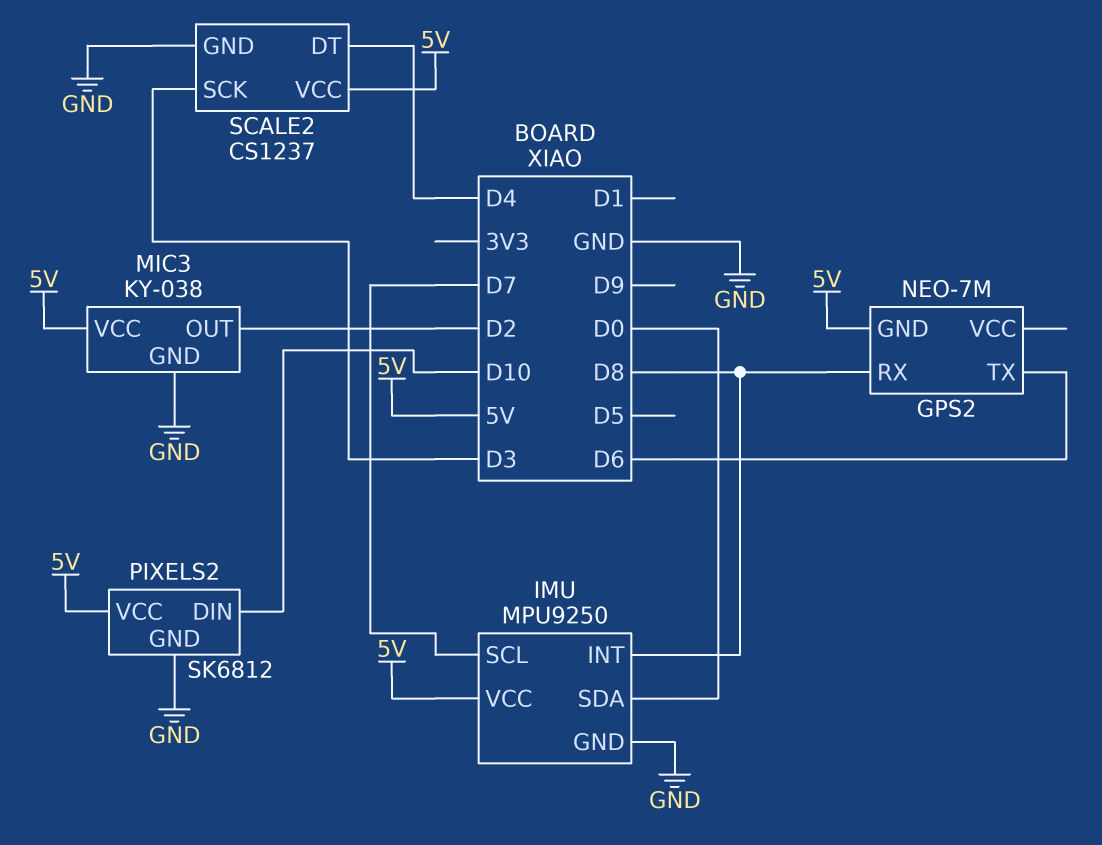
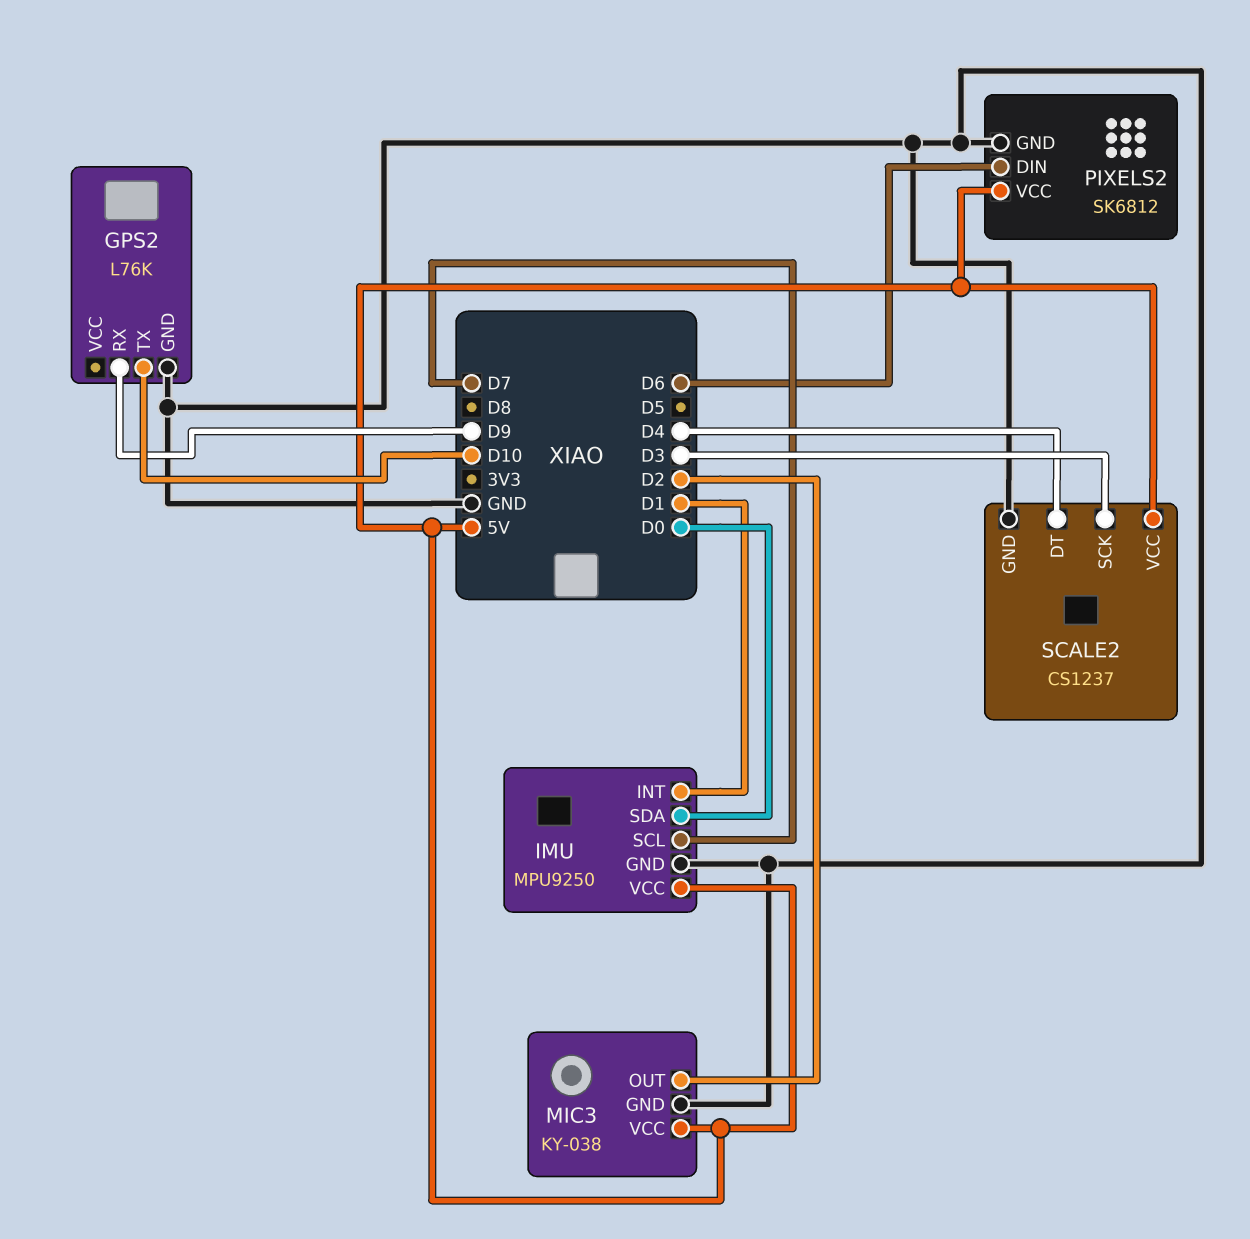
GPS2: NEO-7M -> L76K
GPS2 pin GND: 5V -> GND
GPS2 pin RX: D8 -> D9
GPS2 pin TX: D6 -> D10
IMU pin INT: D8 -> D1
PIXELS2 pin DIN: D10 -> D6

